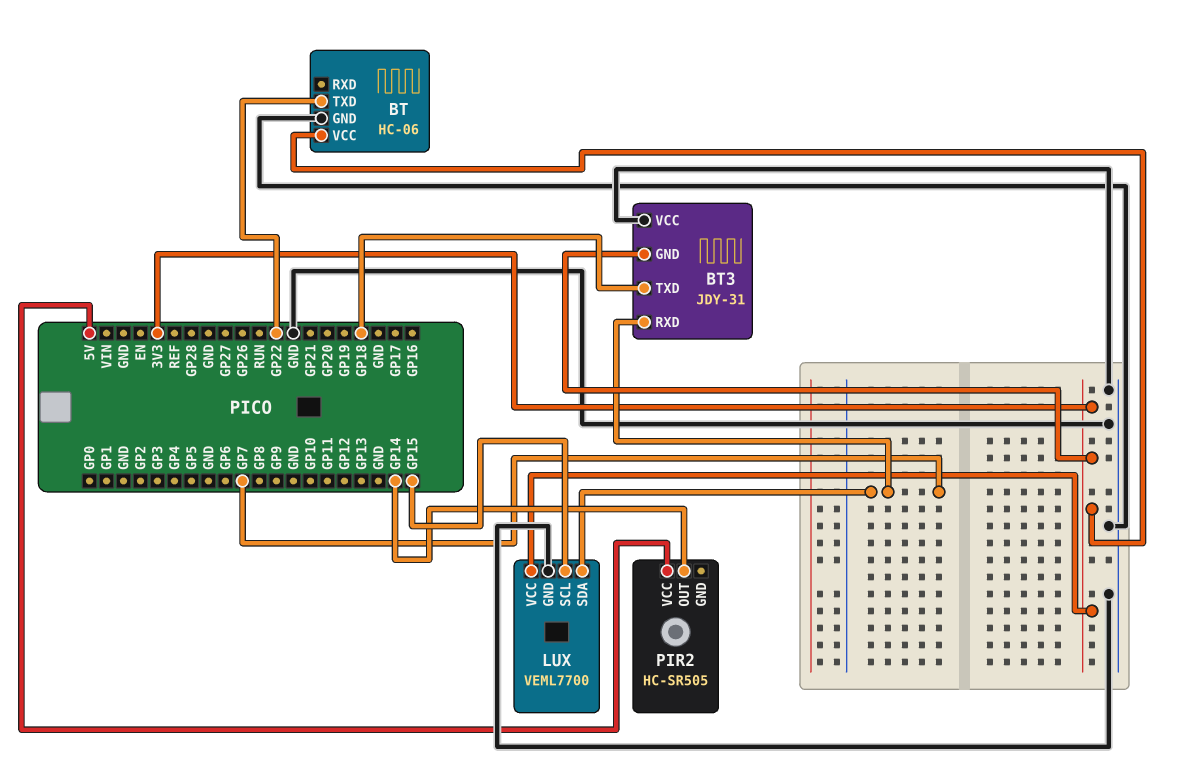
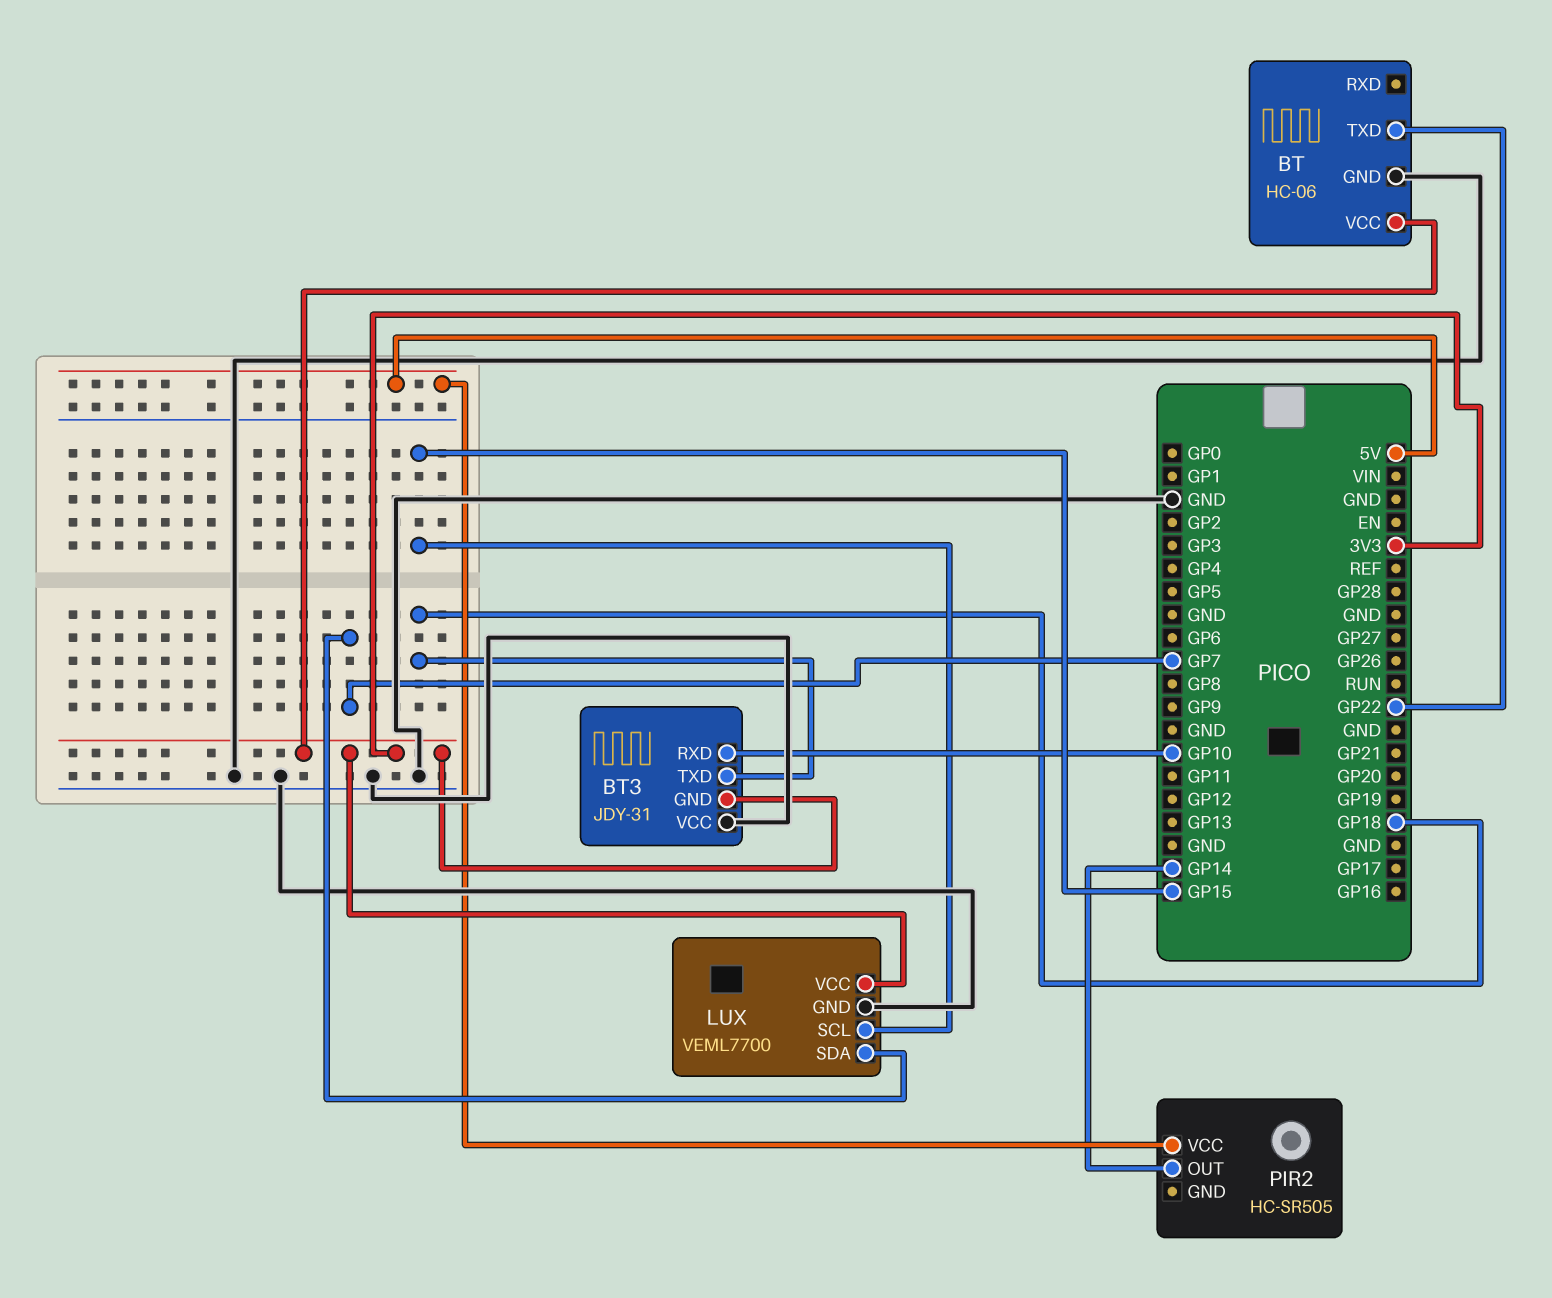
BT3 pin RXD: GP7 -> GP10

